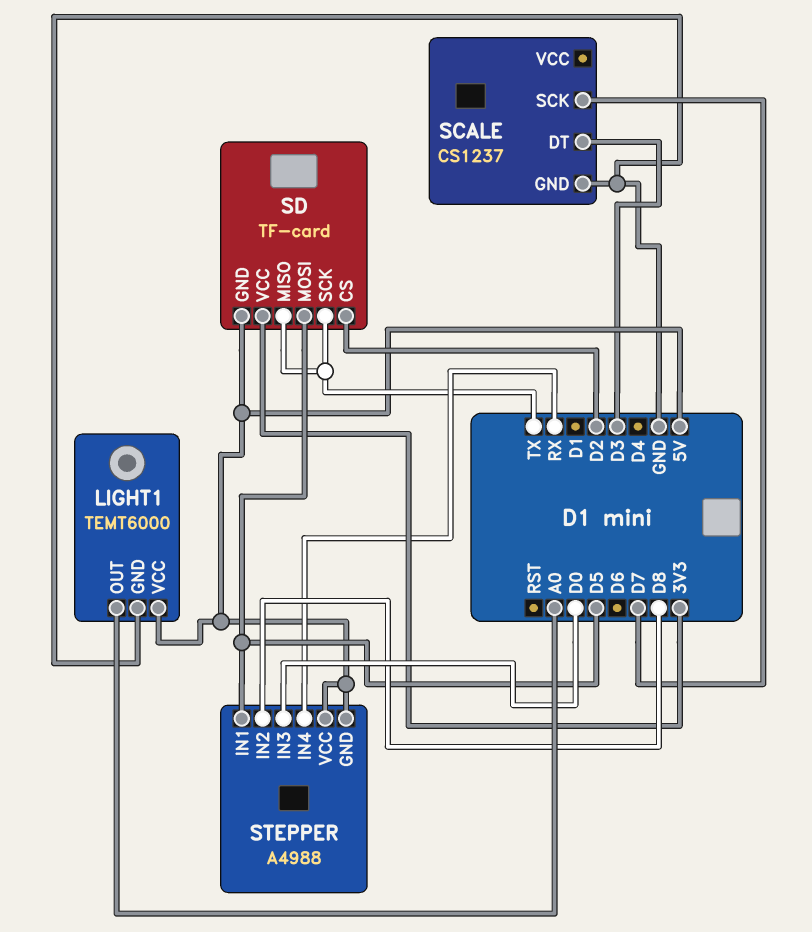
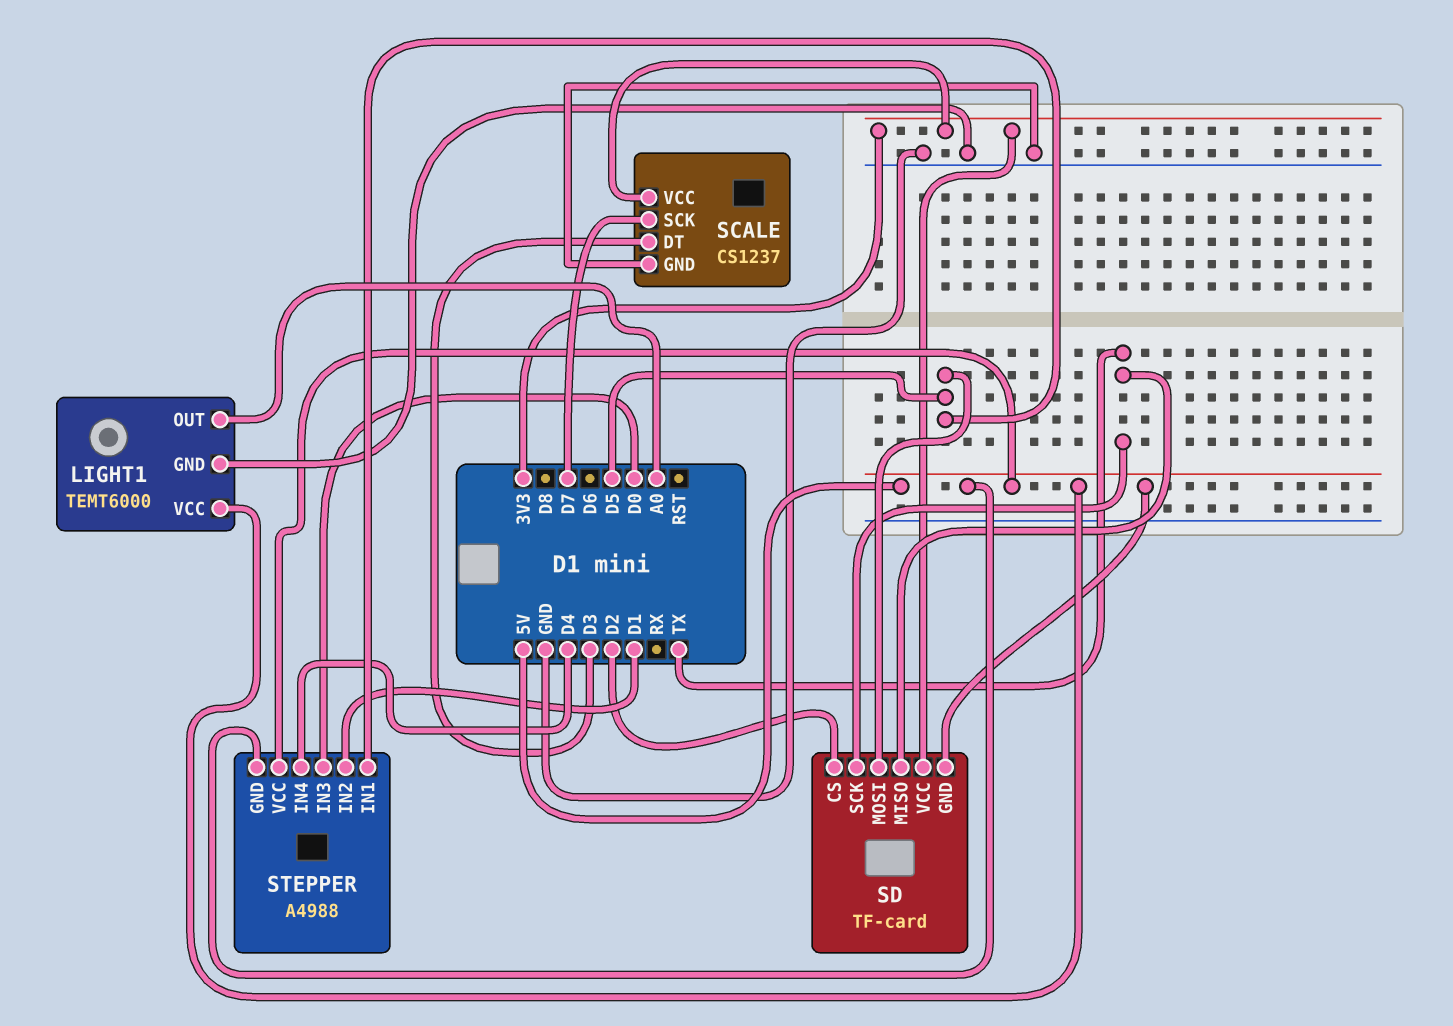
SCALE pin VCC: none -> 3V3
STEPPER pin IN2: D8 -> D1
STEPPER pin IN4: RX -> D4

